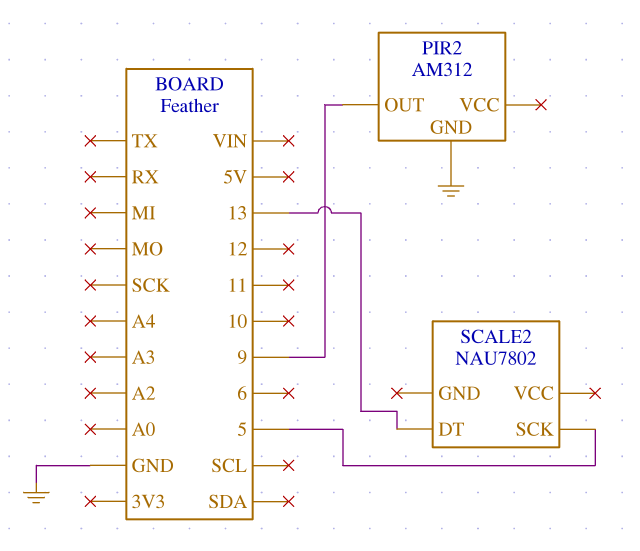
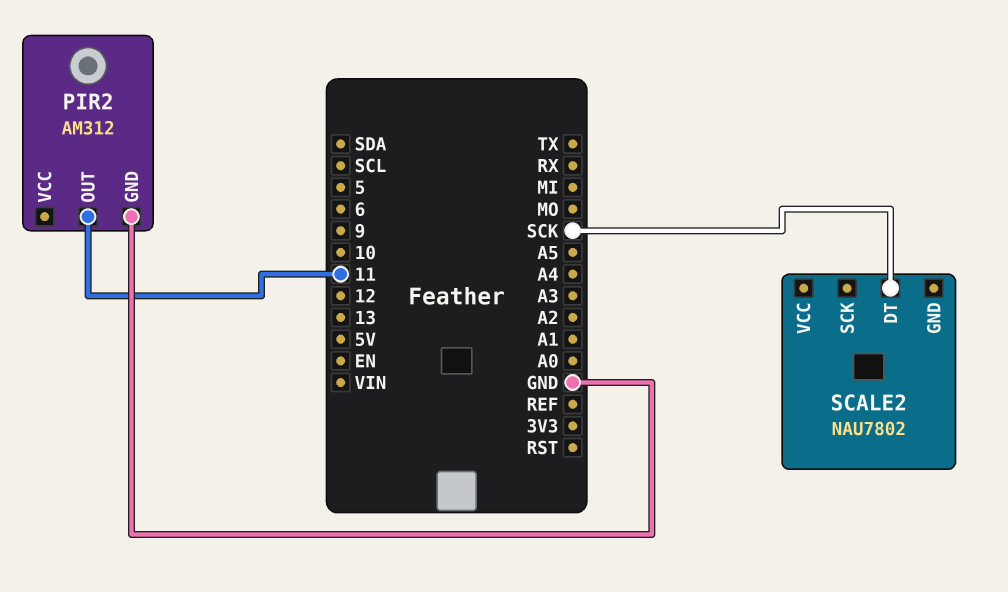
PIR2 pin OUT: 9 -> 11
SCALE2 pin DT: 13 -> SCK
SCALE2 pin SCK: 5 -> none

